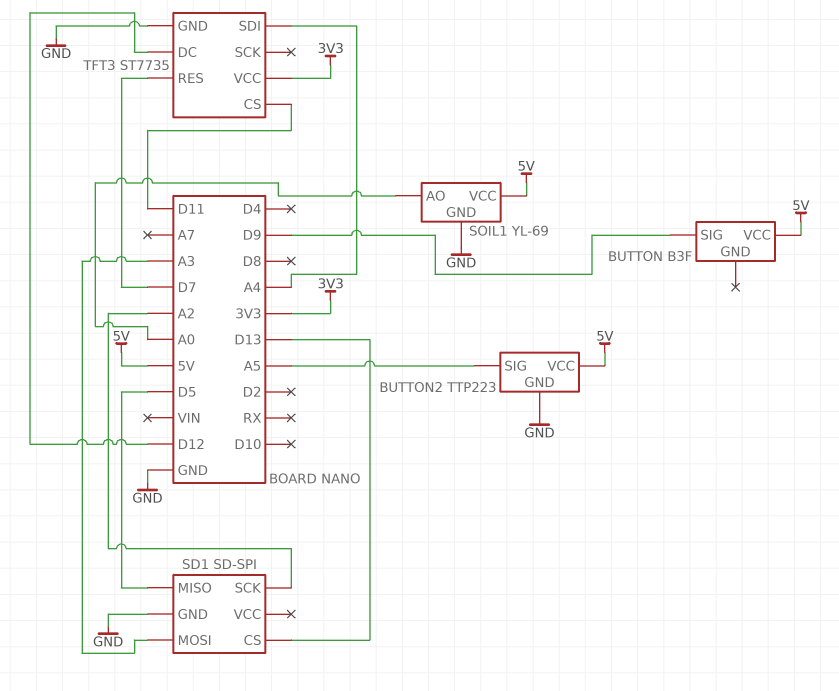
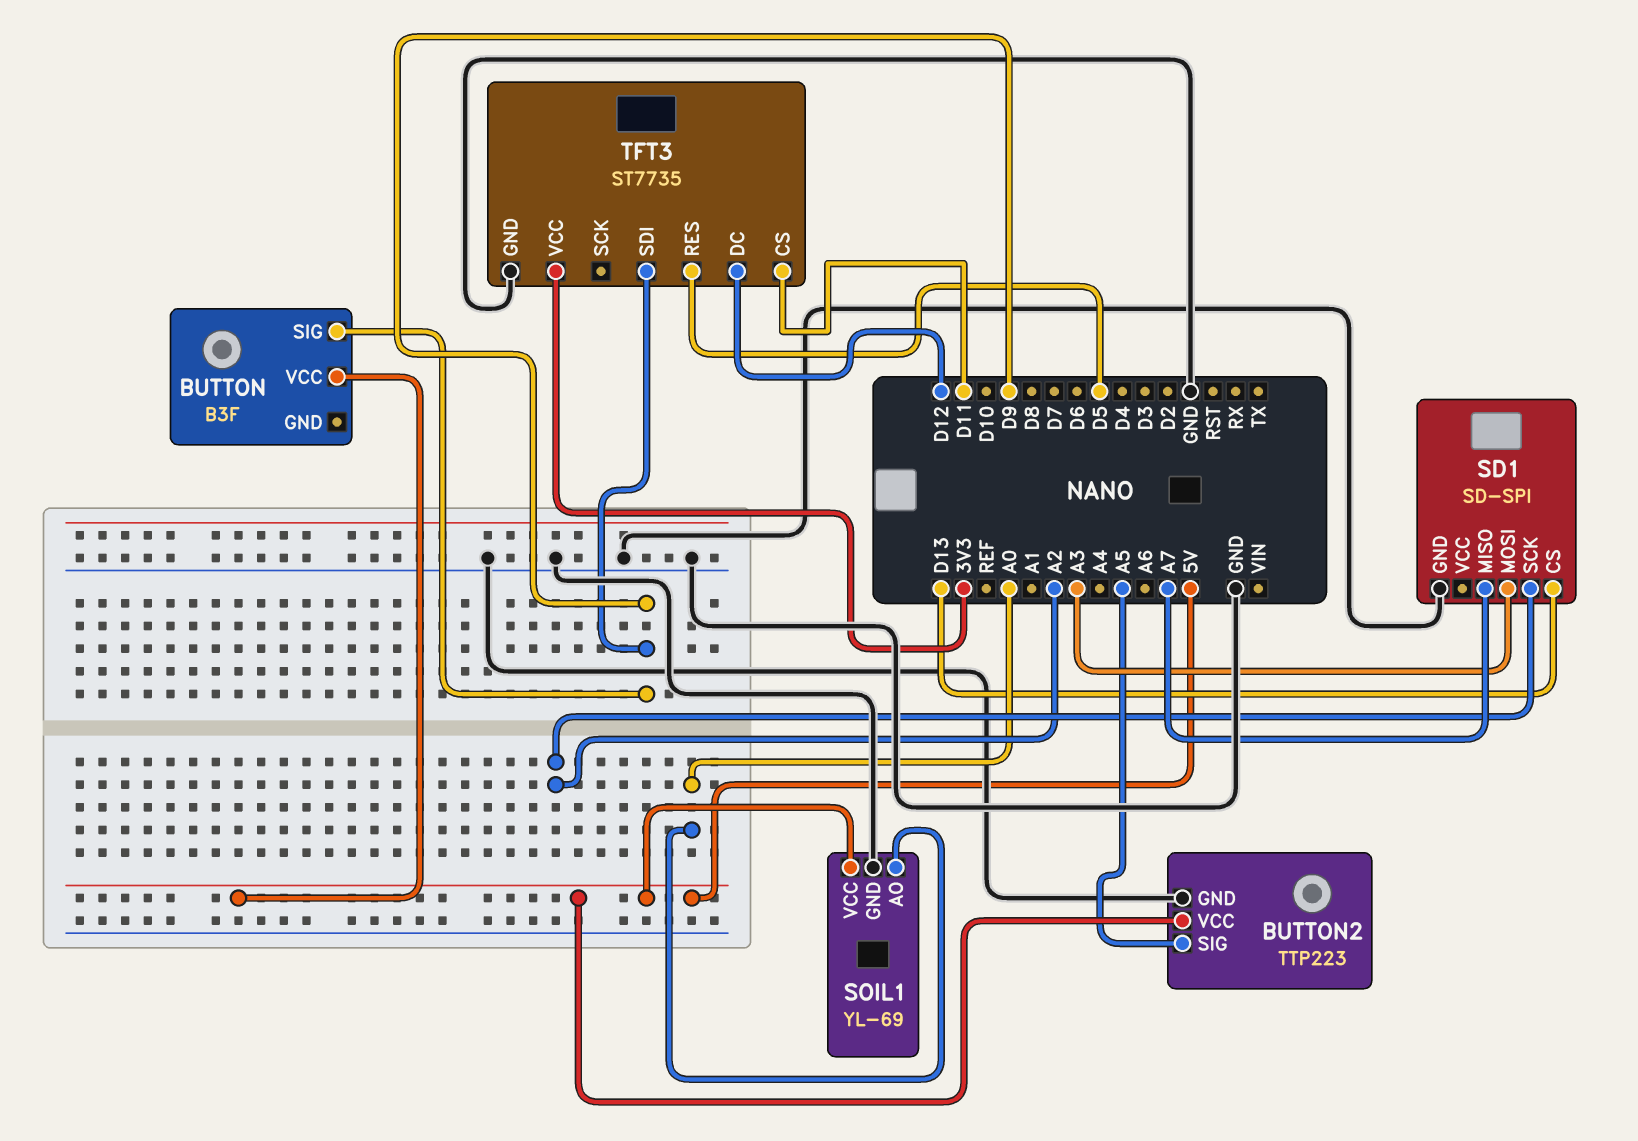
SD1 pin MISO: D5 -> A7
TFT3 pin RES: D7 -> D5
TFT3 pin SDI: A4 -> D9

